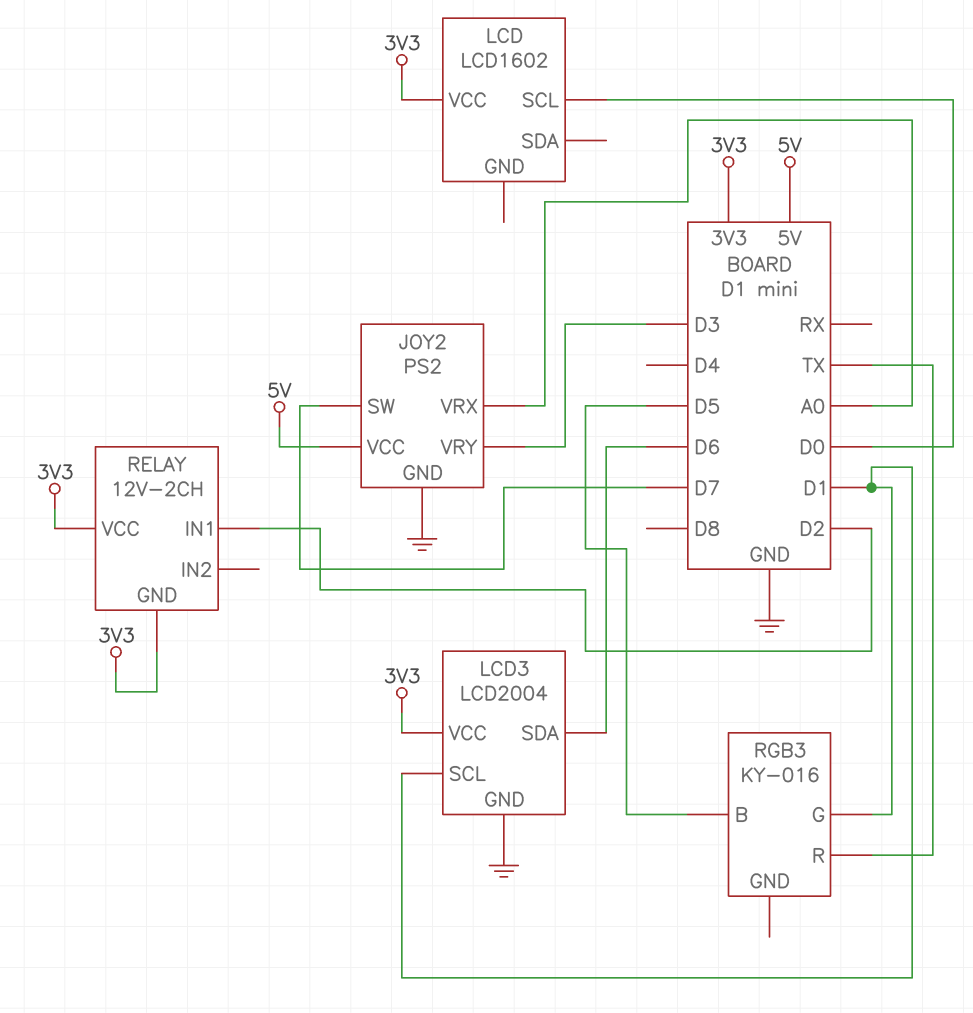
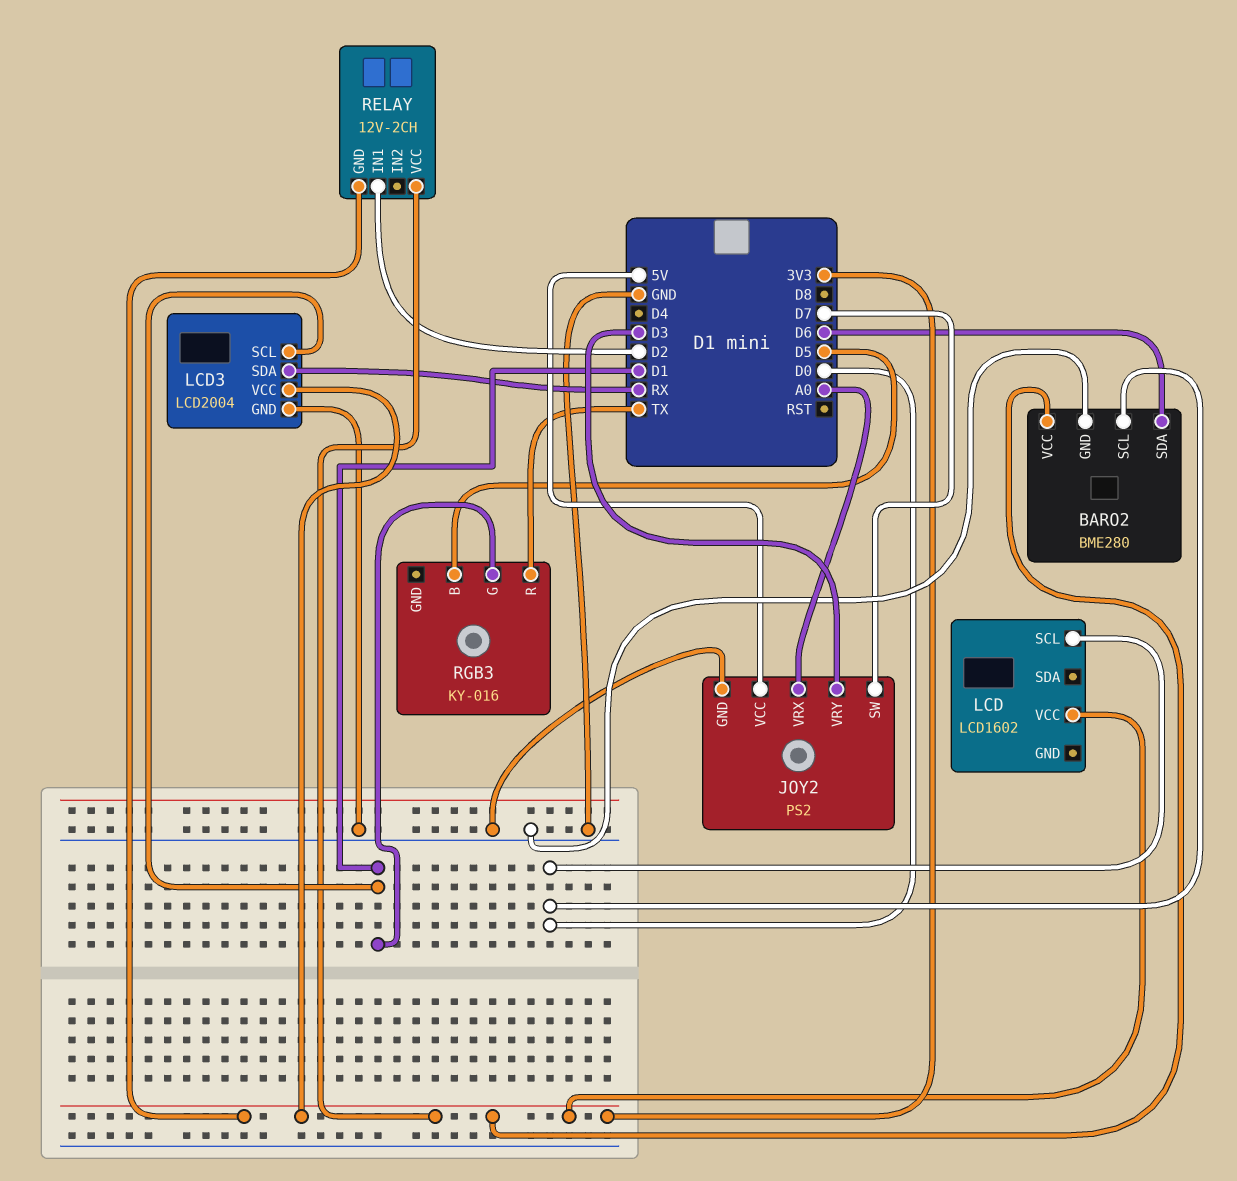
BARO2: none -> BME280
BARO2 pin GND: none -> GND
BARO2 pin SCL: none -> D0
BARO2 pin SDA: none -> D6
BARO2 pin VCC: none -> 3V3
LCD3 pin SDA: D6 -> RX

